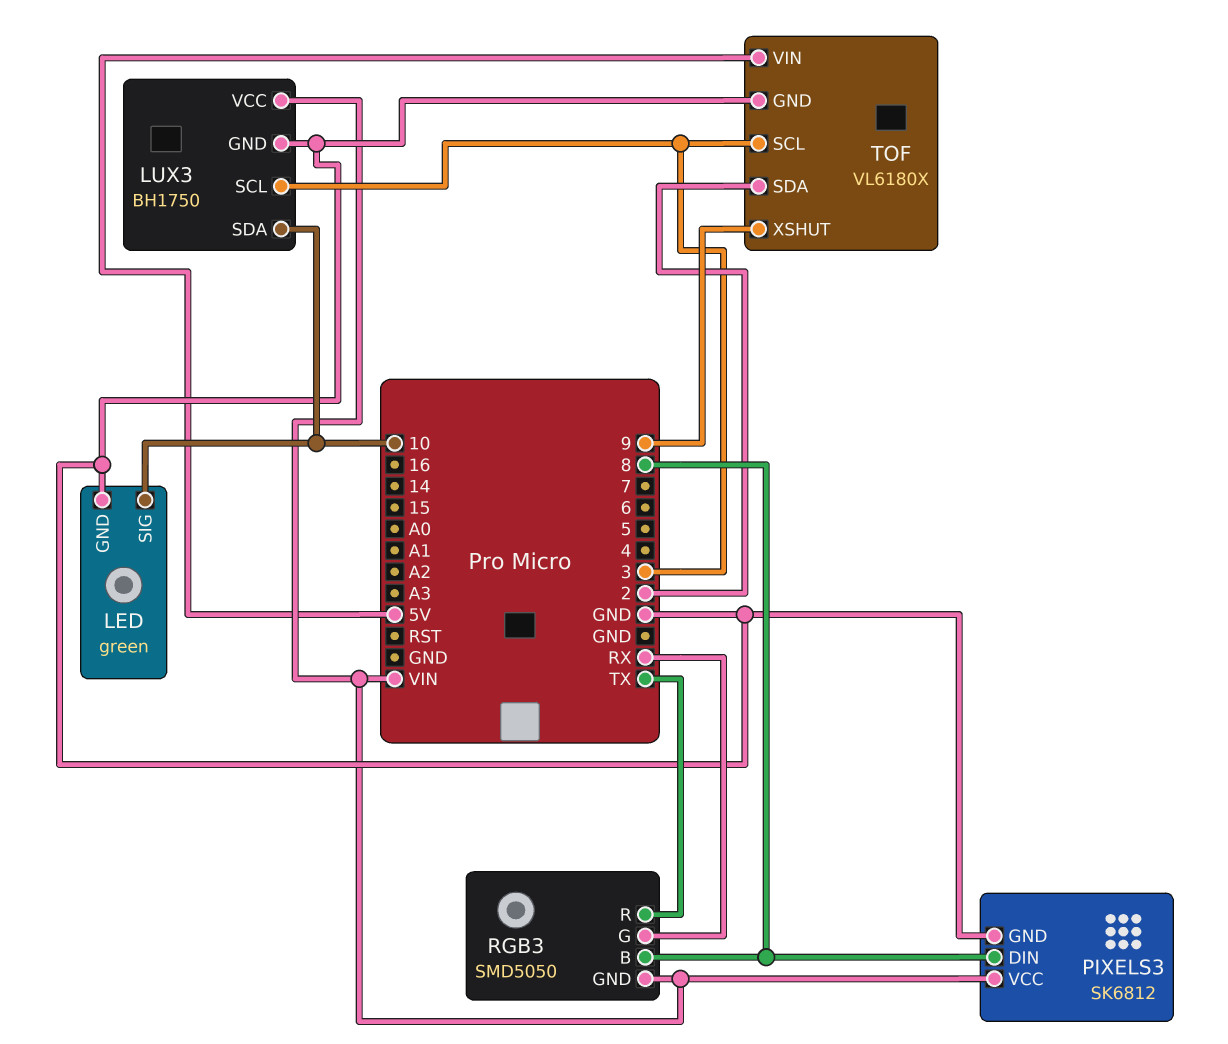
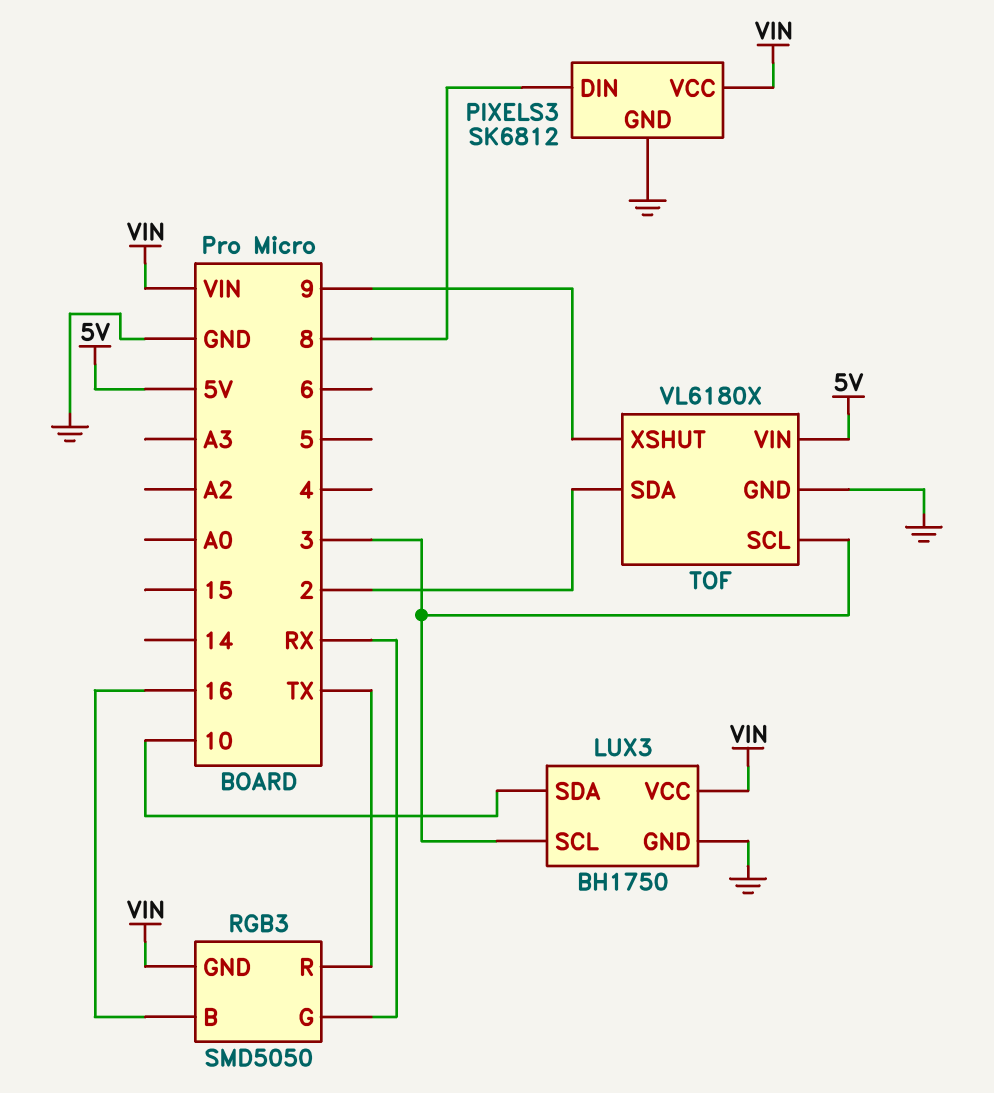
LED: green -> none
LED pin GND: GND -> none
LED pin SIG: 10 -> none
RGB3 pin B: 8 -> 16

